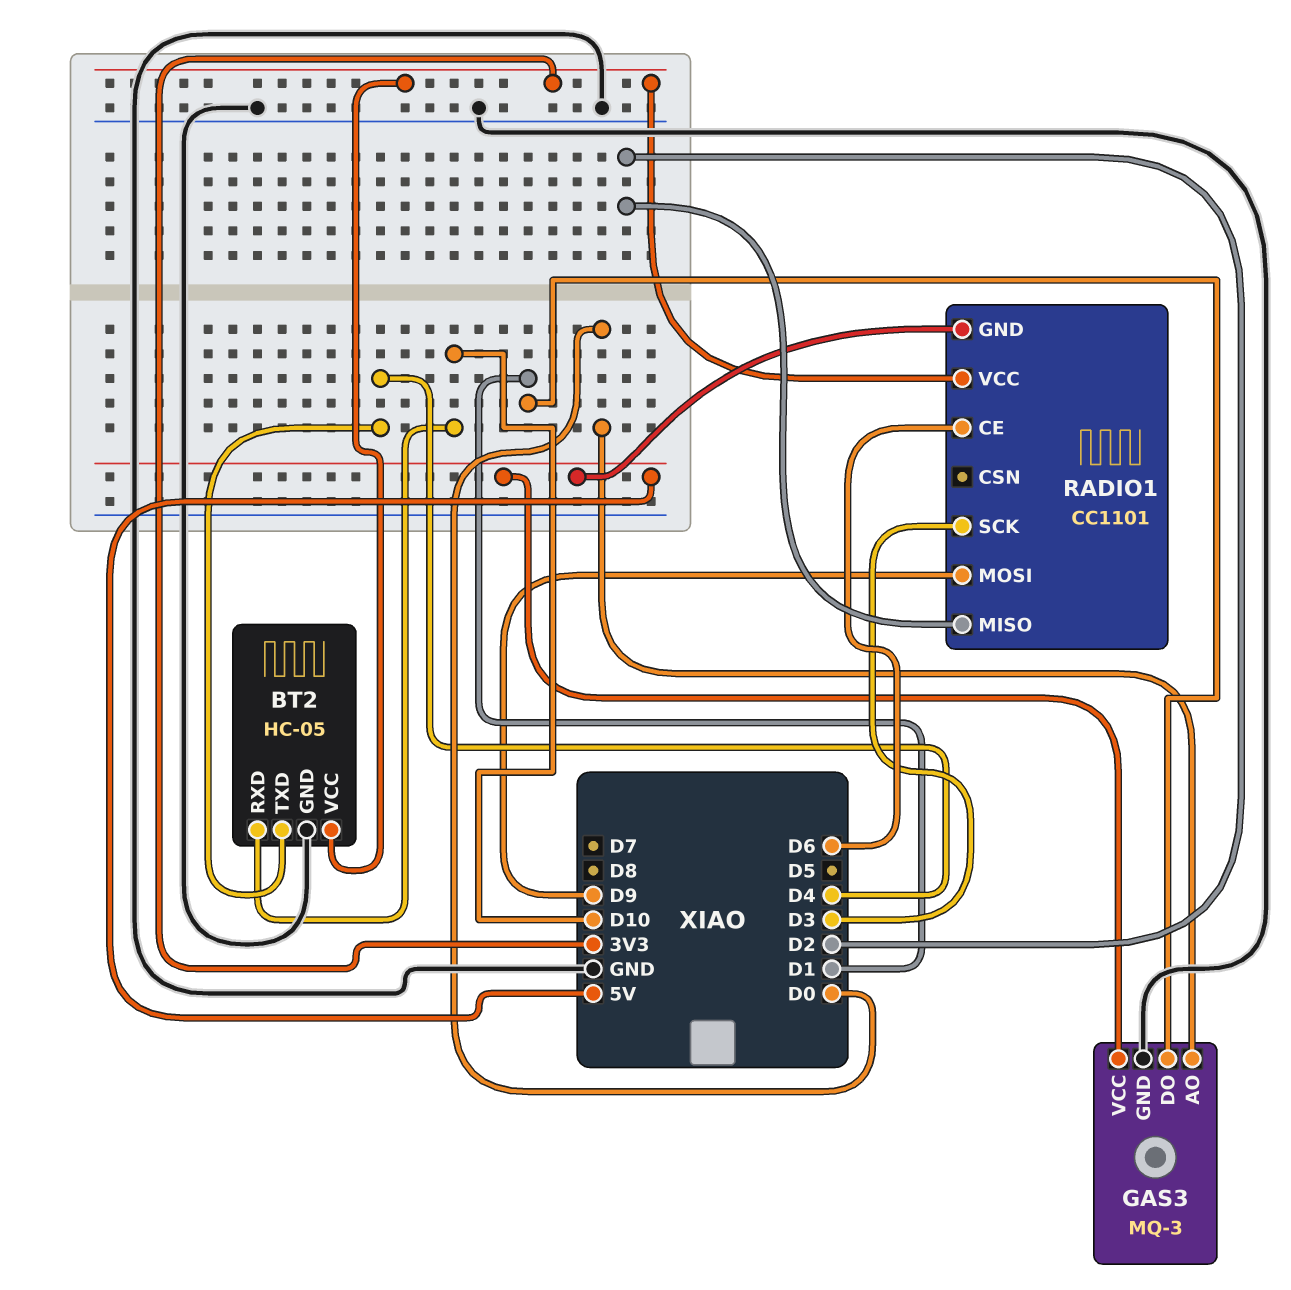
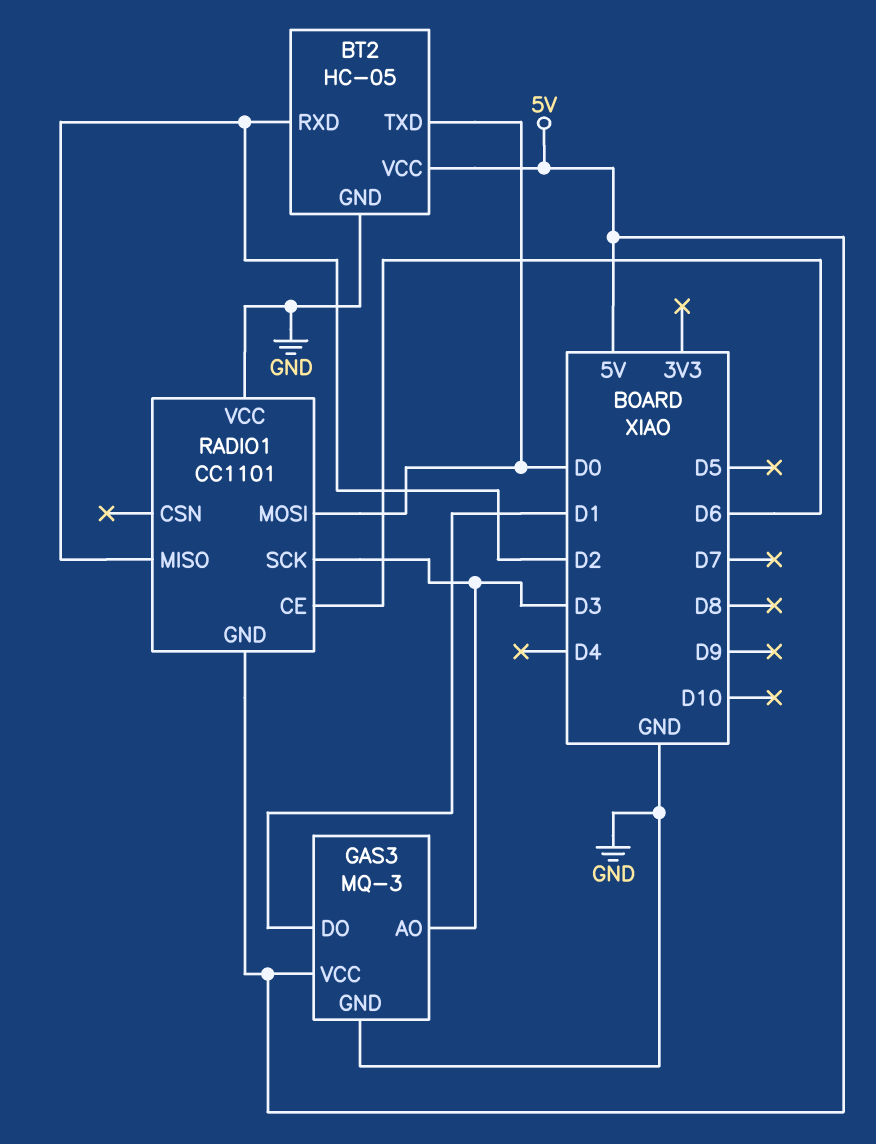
BT2 pin RXD: D10 -> D2
BT2 pin TXD: D4 -> D0
BT2 pin VCC: 3V3 -> 5V
GAS3 pin AO: D0 -> D3
RADIO1 pin MOSI: D9 -> D0
RADIO1 pin VCC: 3V3 -> GND

